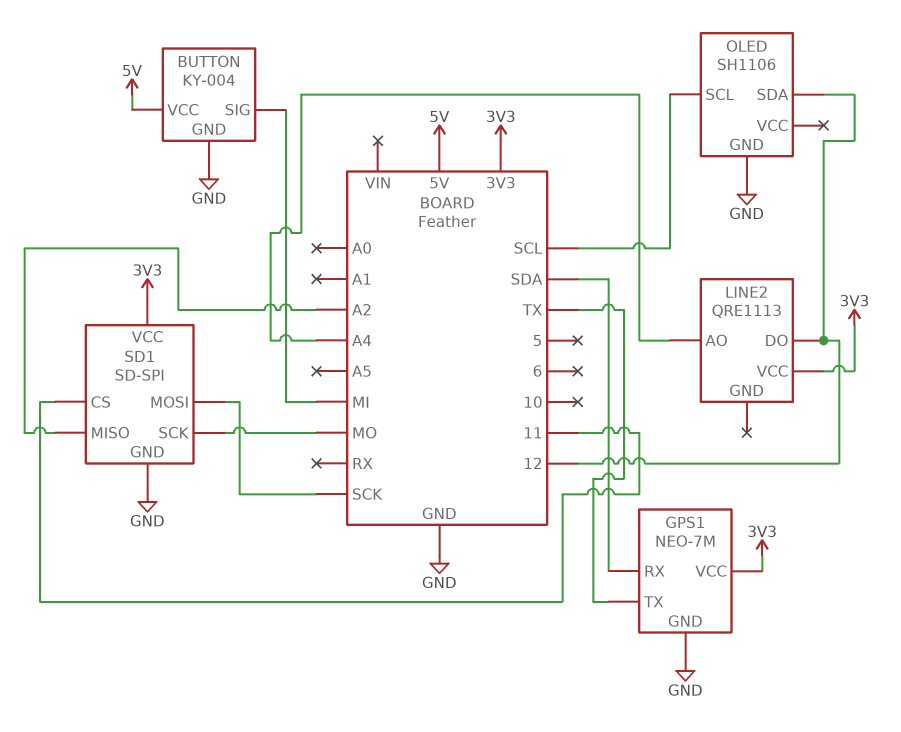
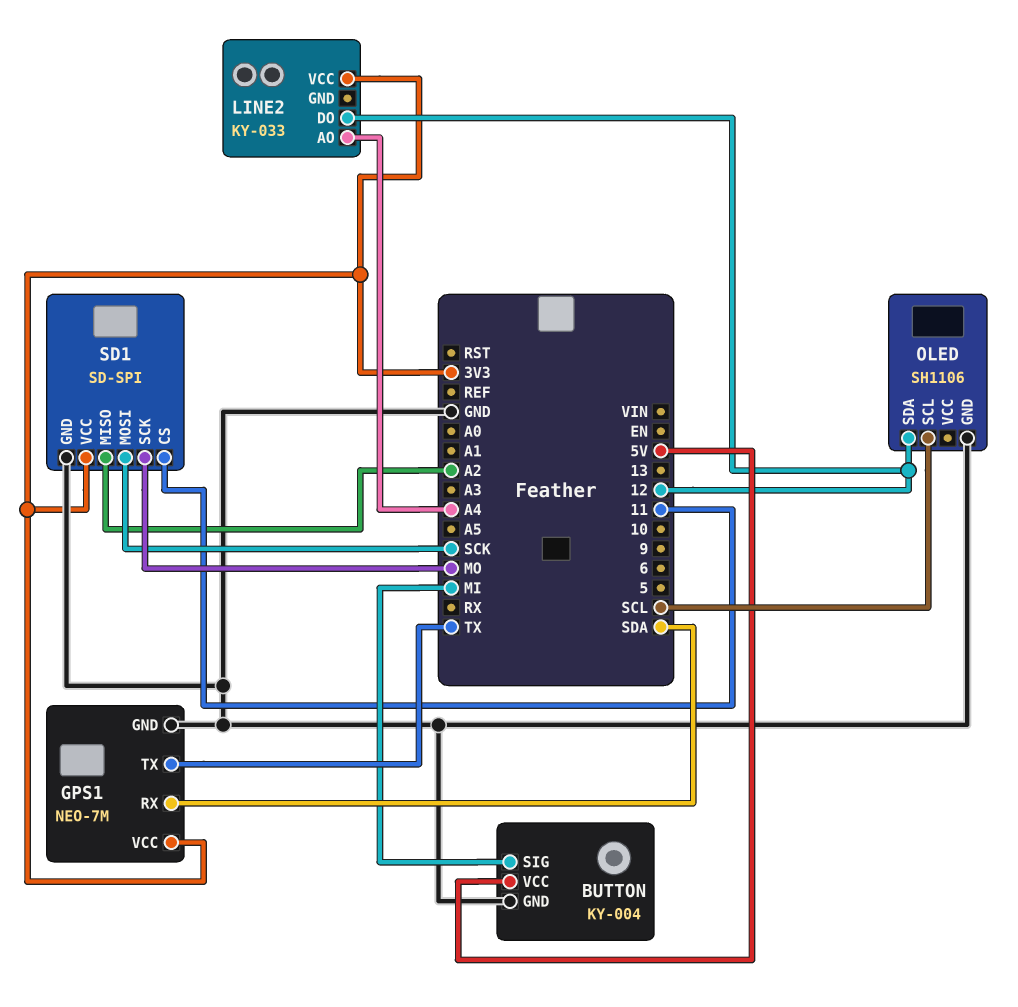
LINE2: QRE1113 -> KY-033

